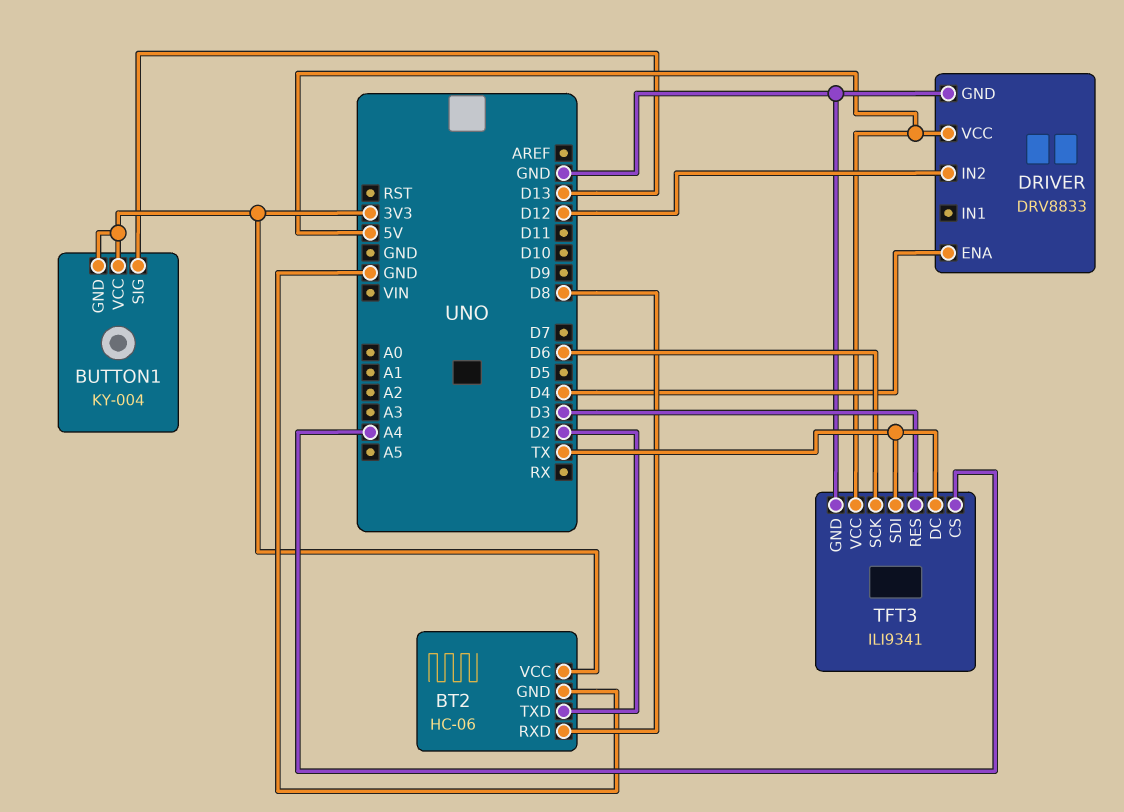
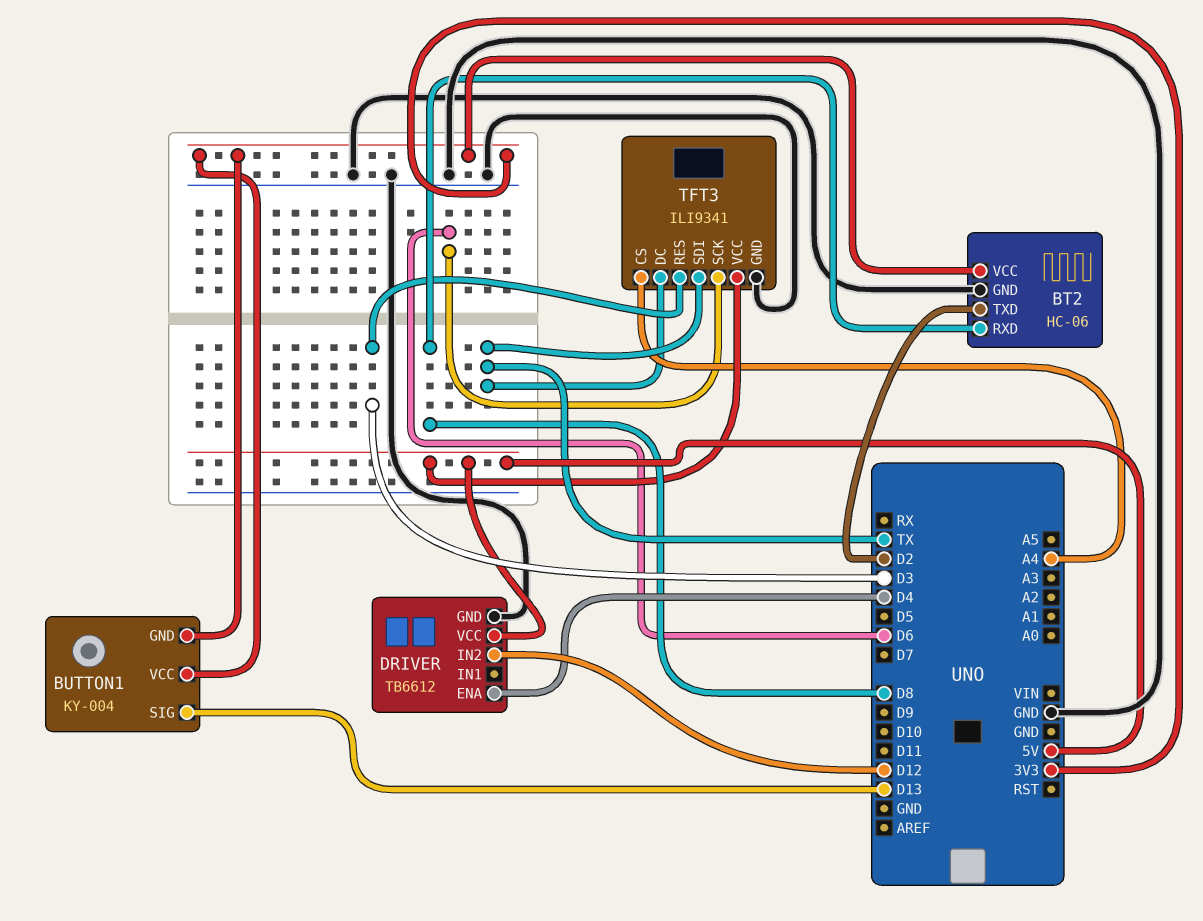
DRIVER: DRV8833 -> TB6612

